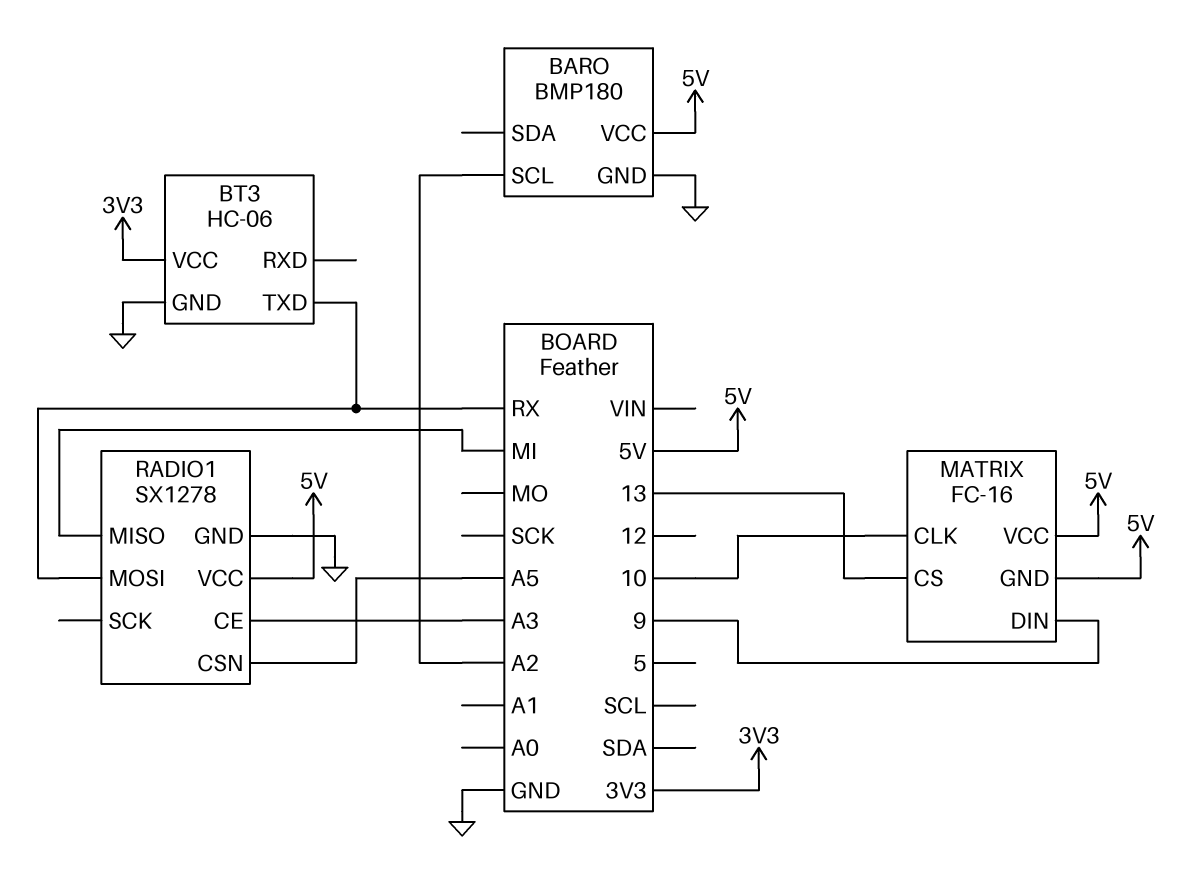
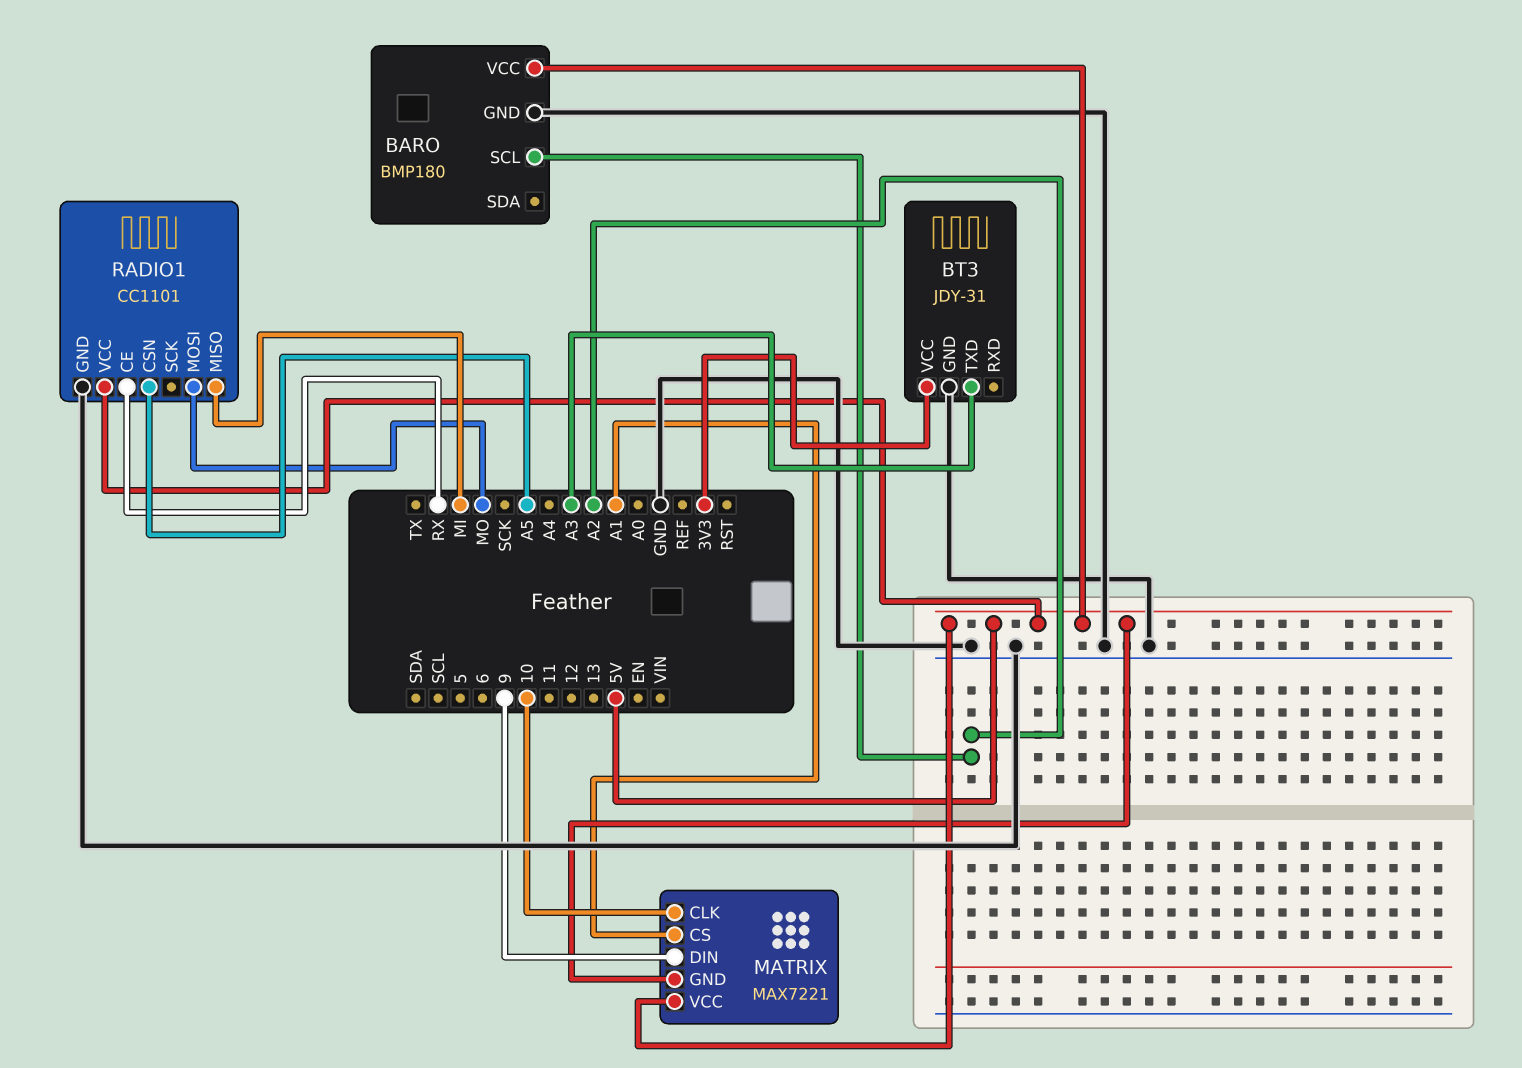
BT3: HC-06 -> JDY-31
BT3 pin TXD: RX -> A3
MATRIX: FC-16 -> MAX7221
MATRIX pin CS: 13 -> A1
RADIO1: SX1278 -> CC1101
RADIO1 pin CE: A3 -> RX
RADIO1 pin MOSI: RX -> MO

